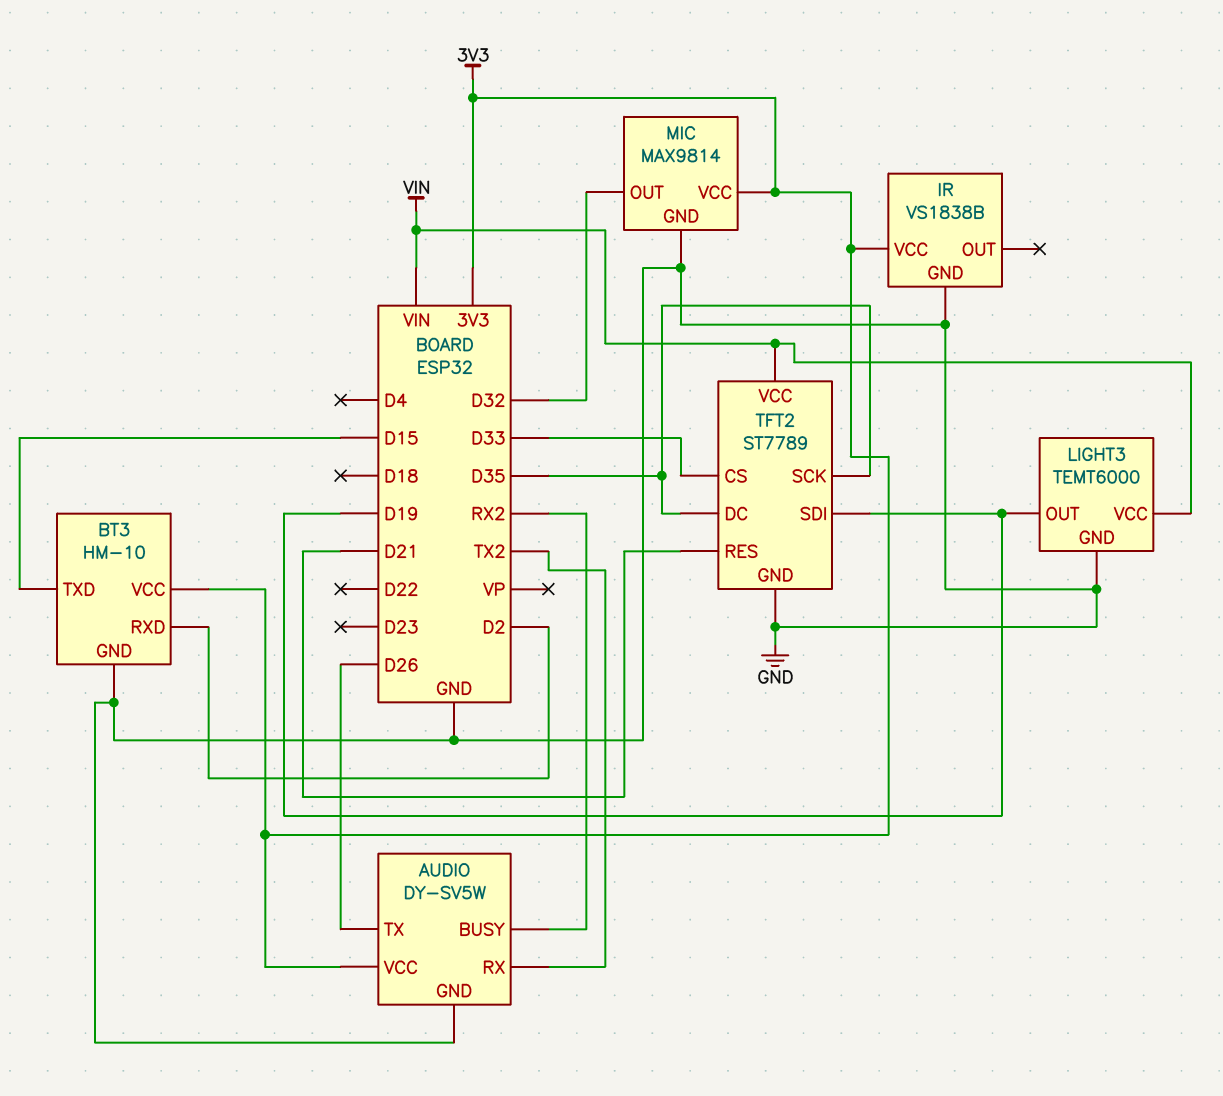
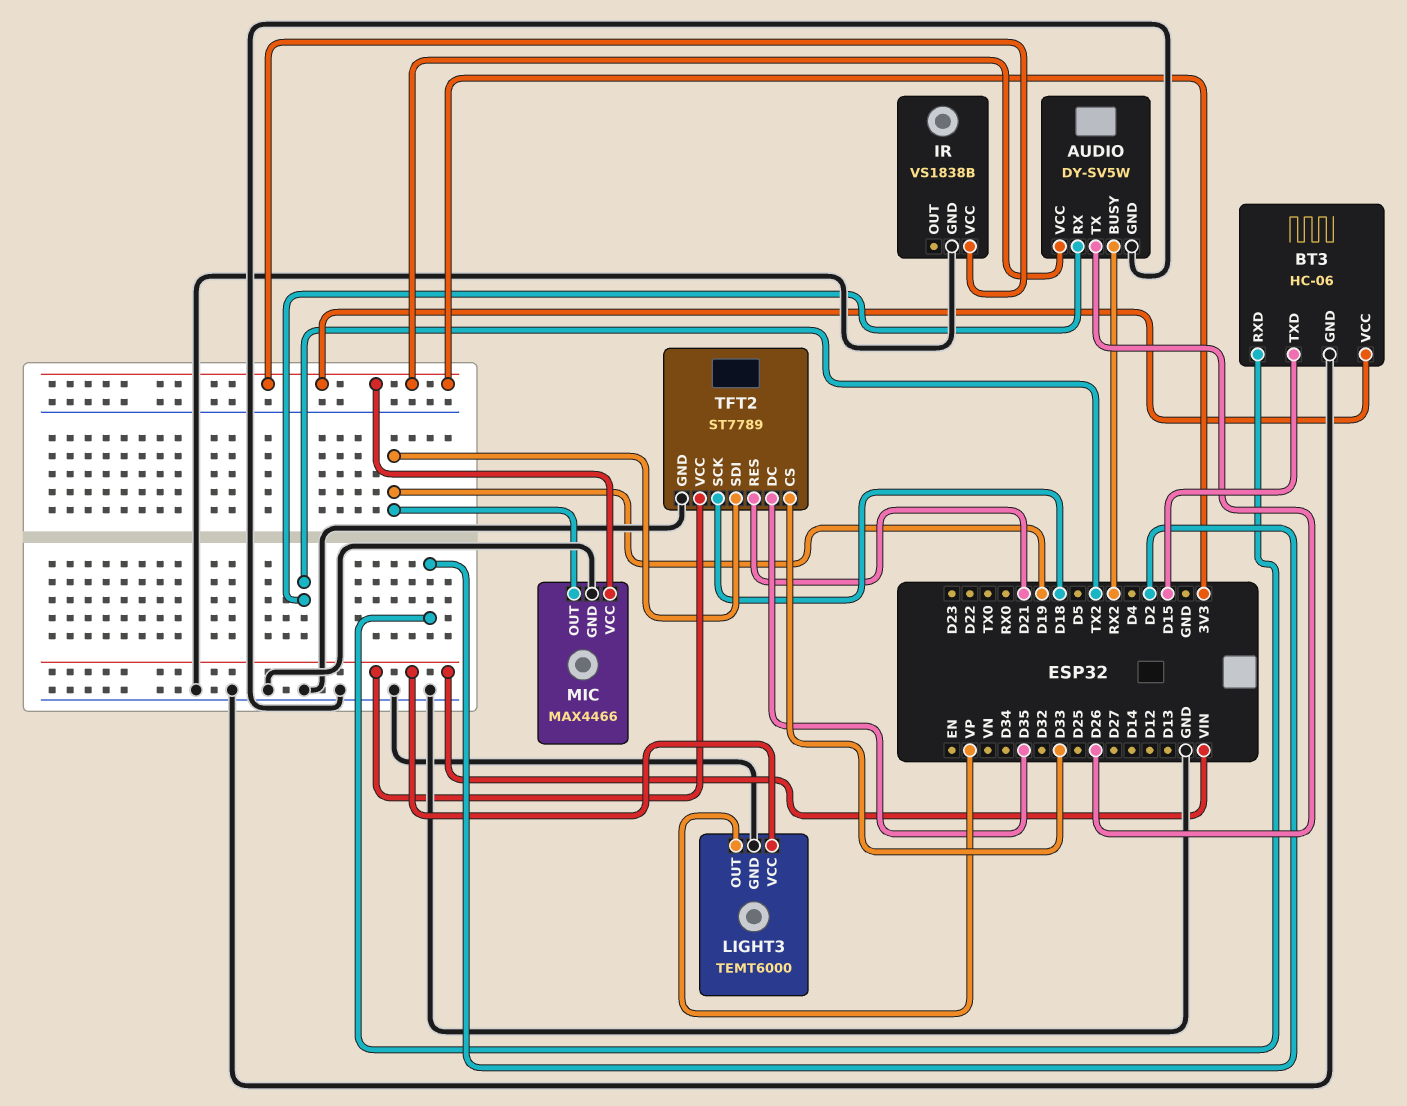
BT3: HM-10 -> HC-06
LIGHT3 pin OUT: D19 -> VP
MIC: MAX9814 -> MAX4466
MIC pin OUT: D32 -> D19
TFT2 pin SCK: D35 -> D18

